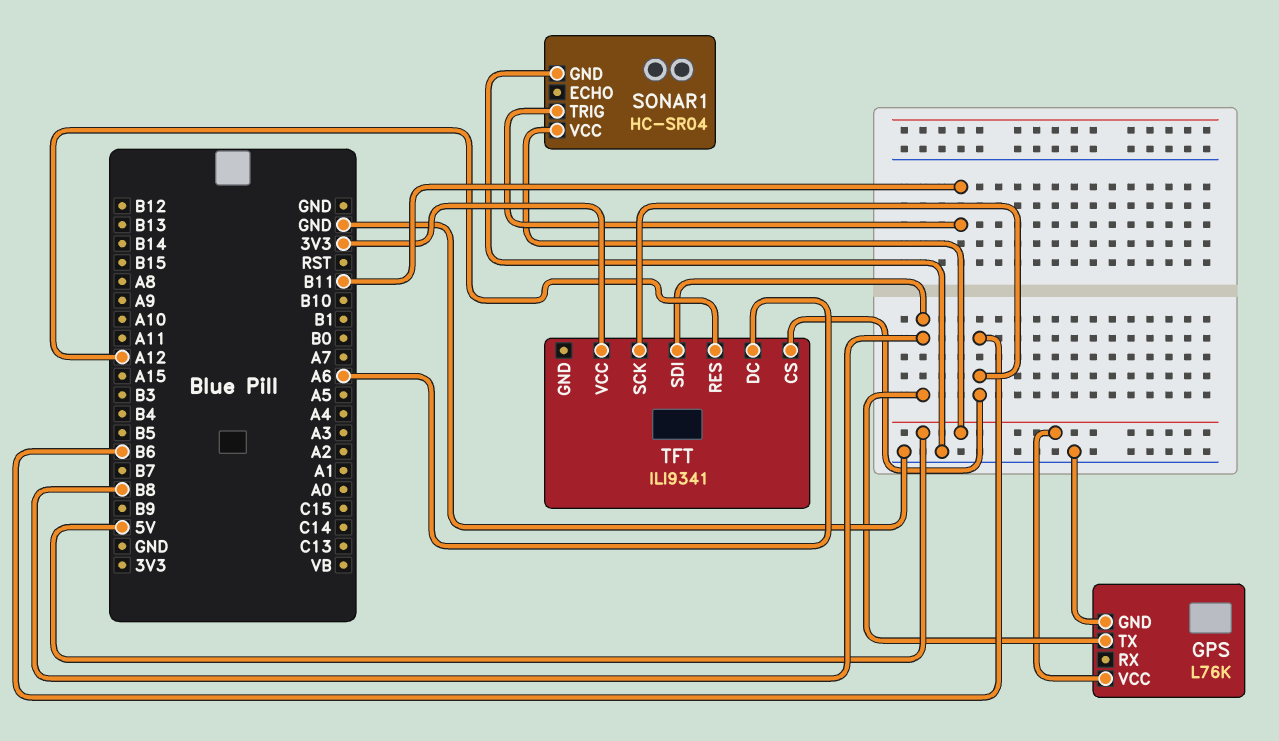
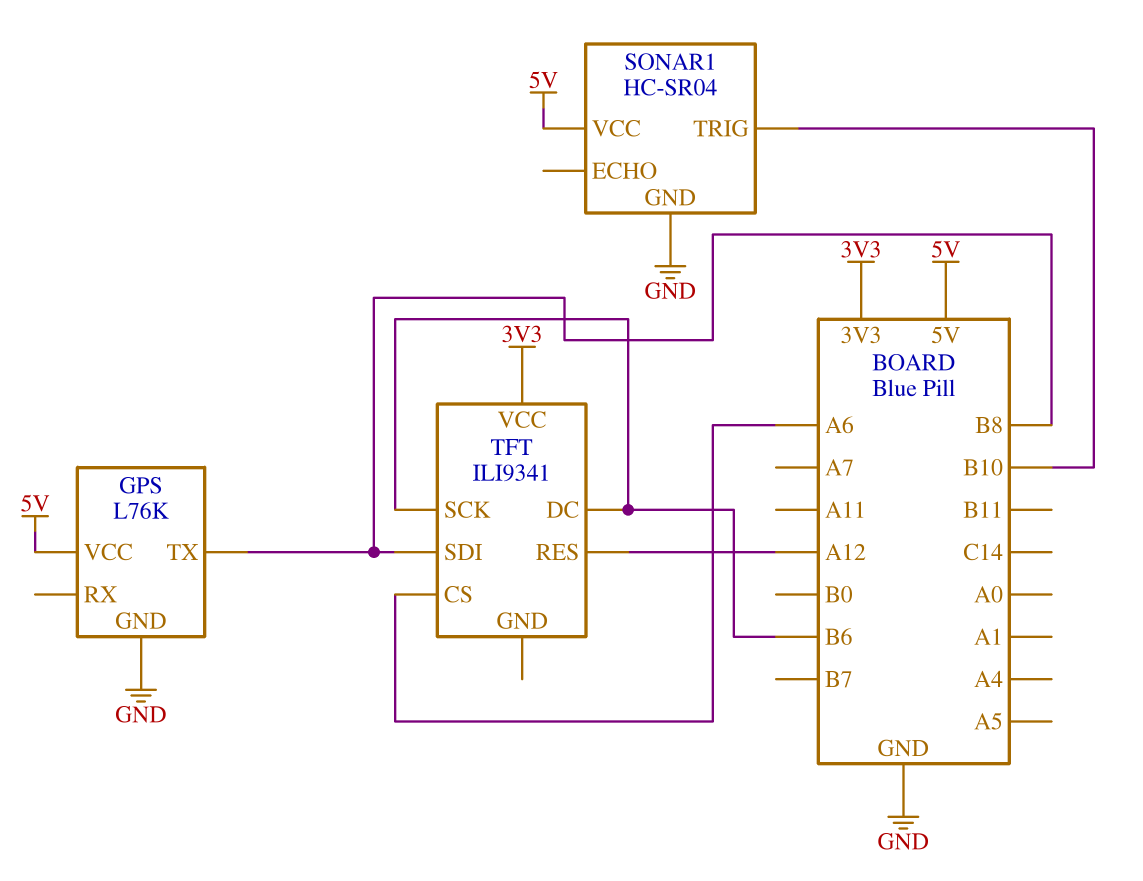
SONAR1 pin TRIG: B11 -> B10
TFT pin CS: B6 -> A6
TFT pin DC: A6 -> B6

